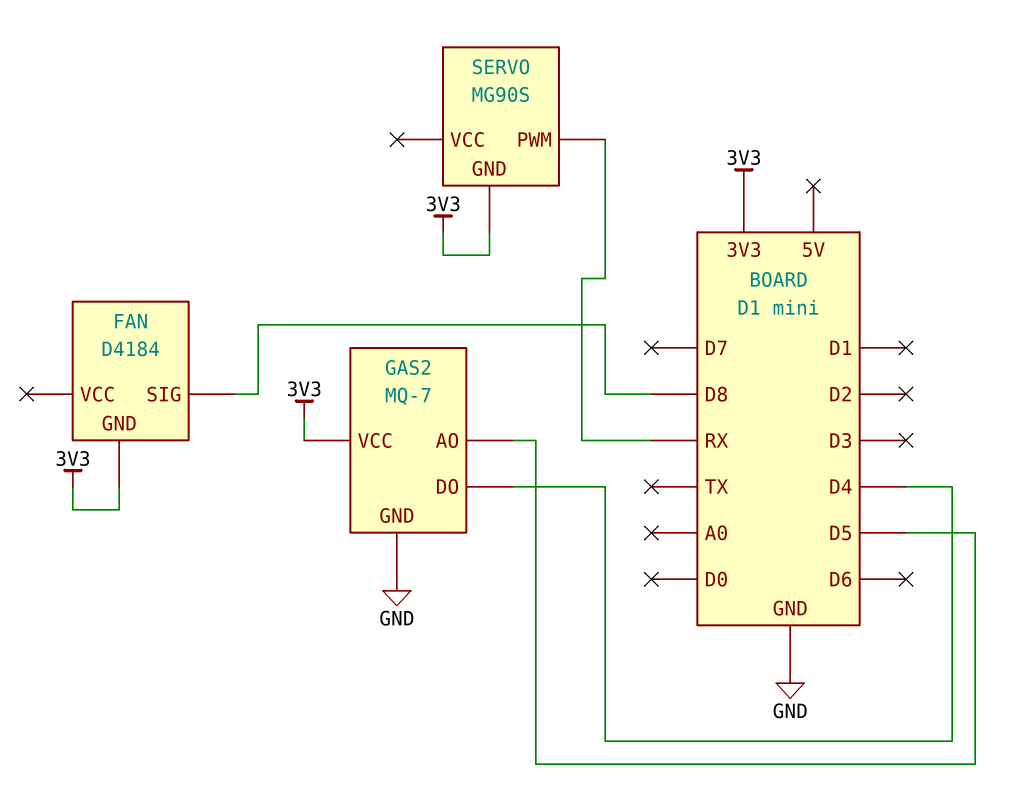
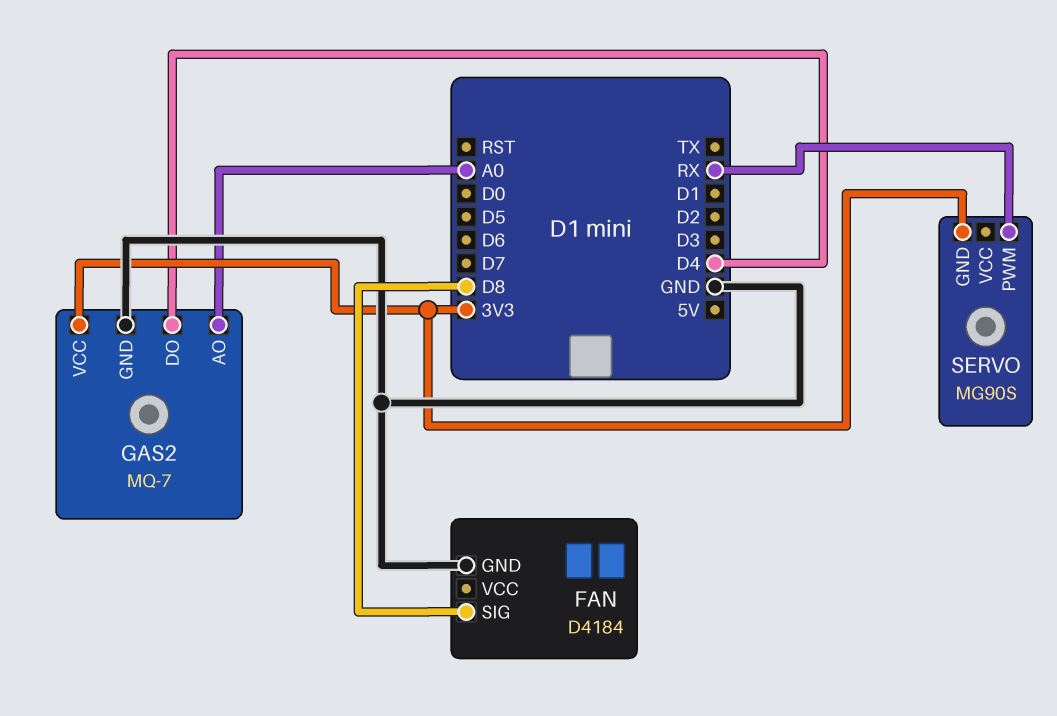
FAN pin GND: 3V3 -> GND
GAS2 pin AO: D5 -> A0

